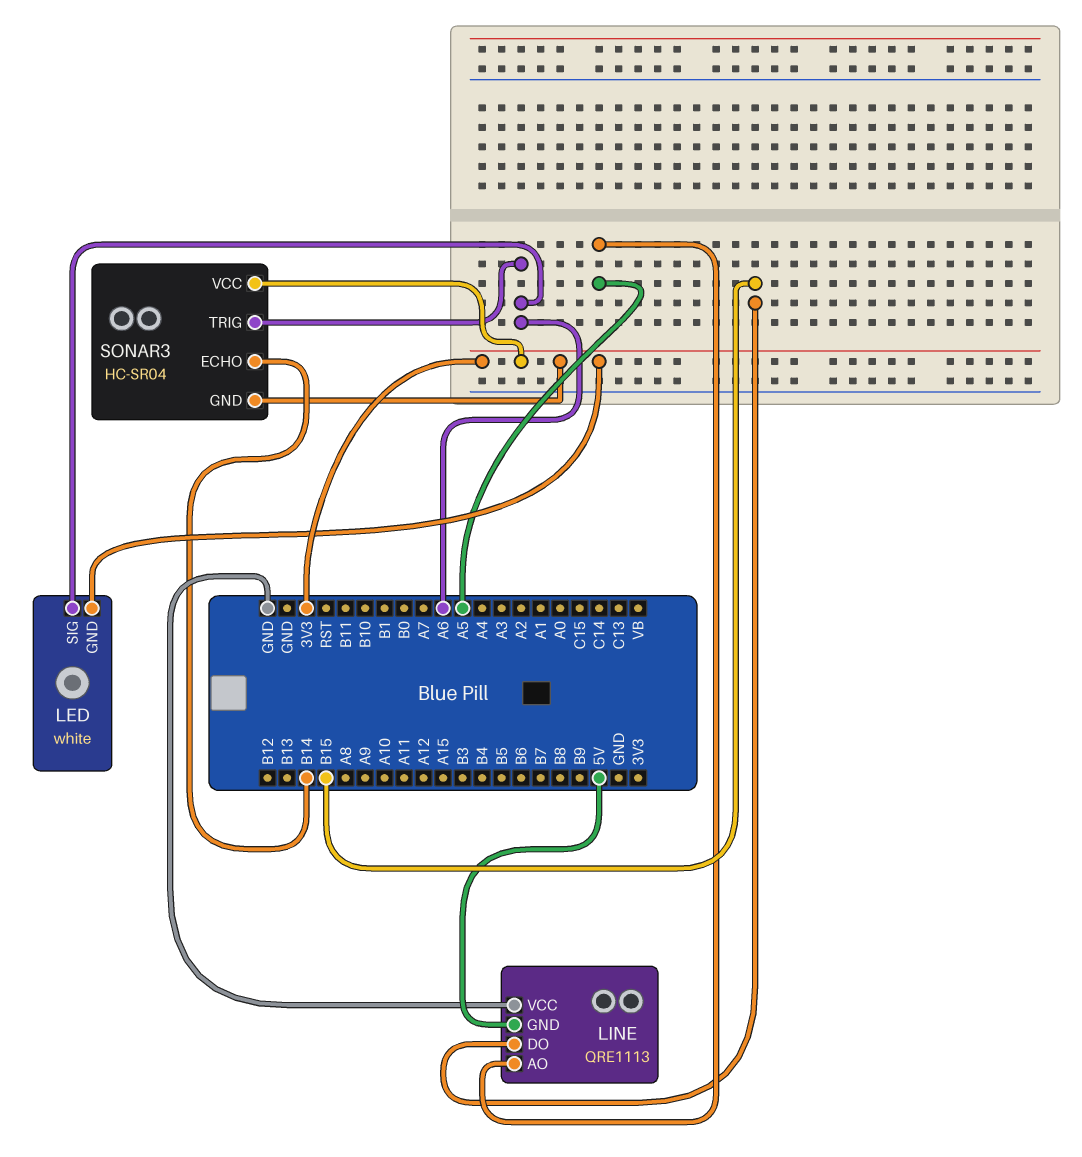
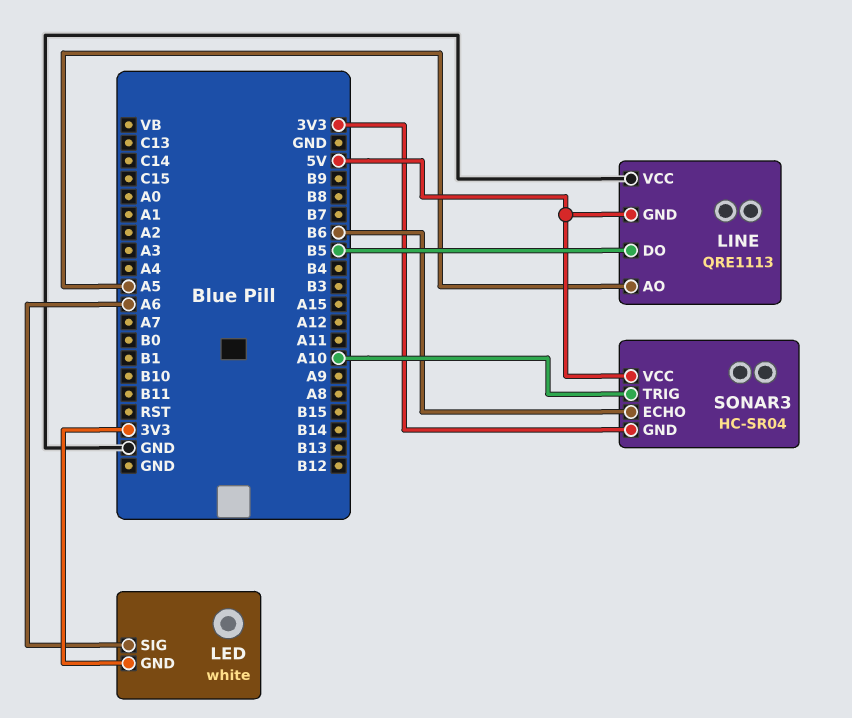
LINE pin DO: B15 -> B5
SONAR3 pin ECHO: B14 -> B6
SONAR3 pin TRIG: A6 -> A10
SONAR3 pin VCC: 3V3 -> 5V

